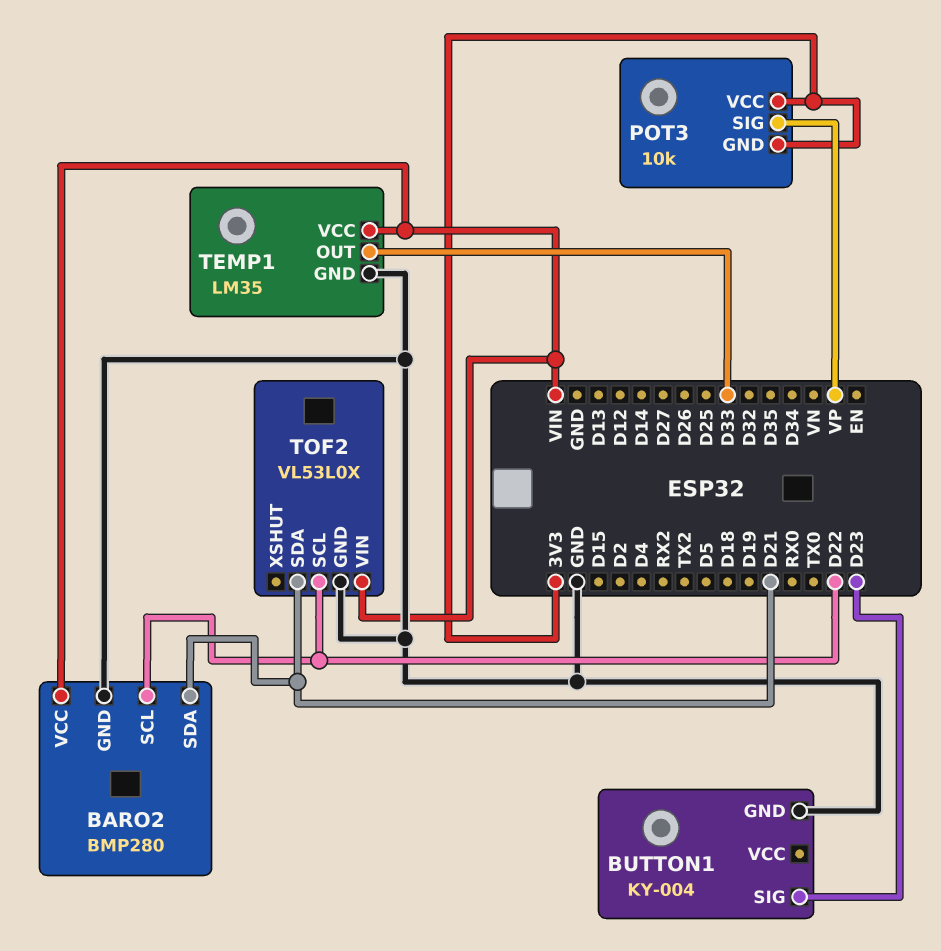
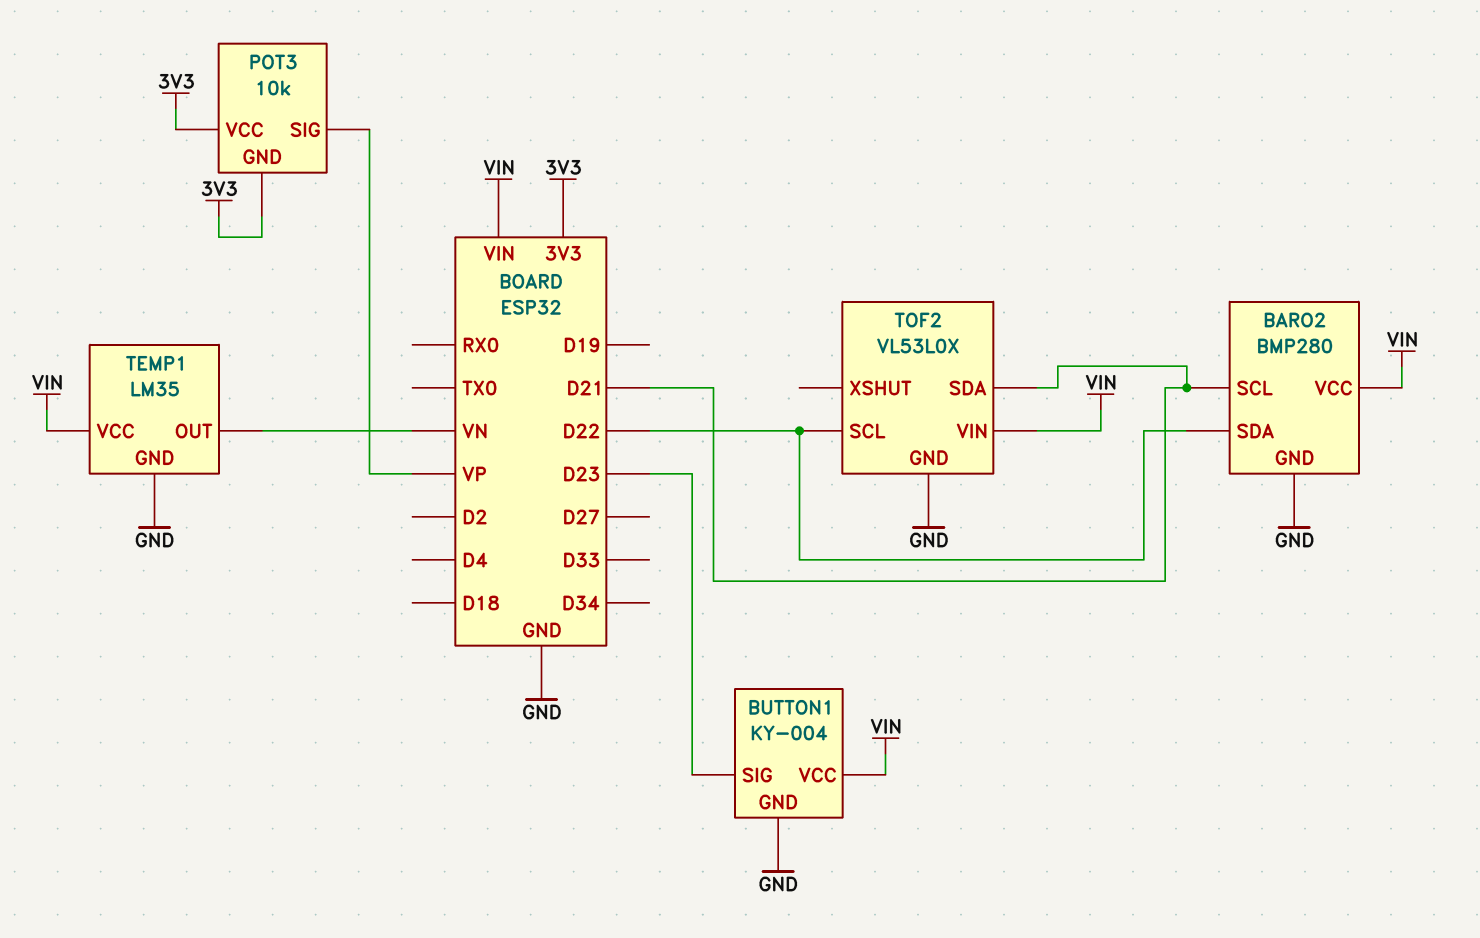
BARO2 pin SCL: D22 -> D21
BARO2 pin SDA: D21 -> D22
BUTTON1 pin VCC: none -> VIN
TEMP1 pin OUT: D33 -> VN

